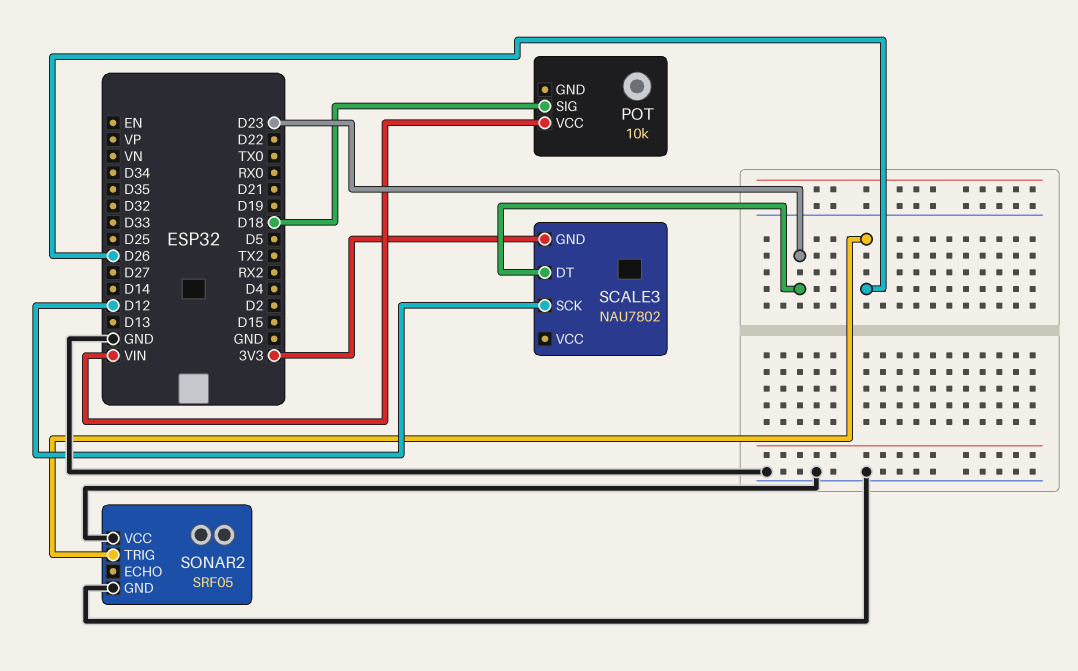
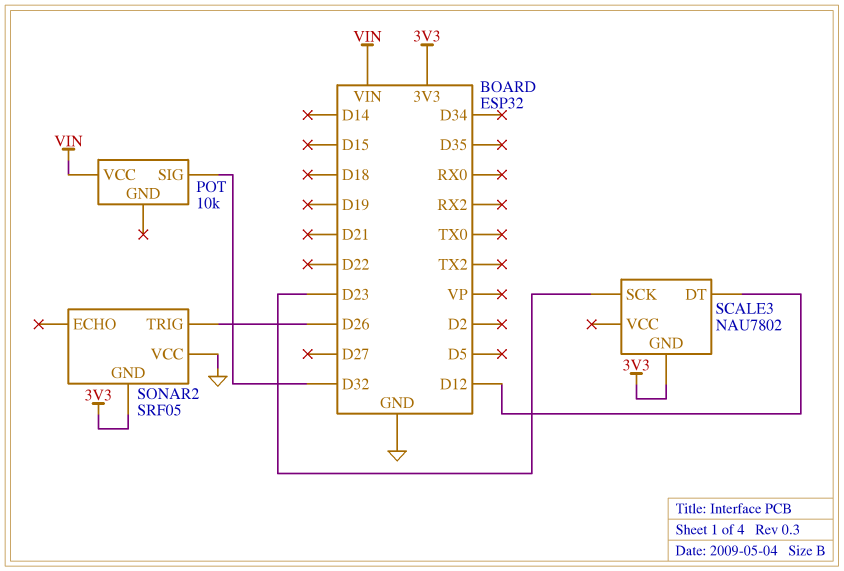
POT pin SIG: D18 -> D32
SCALE3 pin DT: D23 -> D12
SCALE3 pin SCK: D12 -> D23
SONAR2 pin GND: GND -> 3V3

